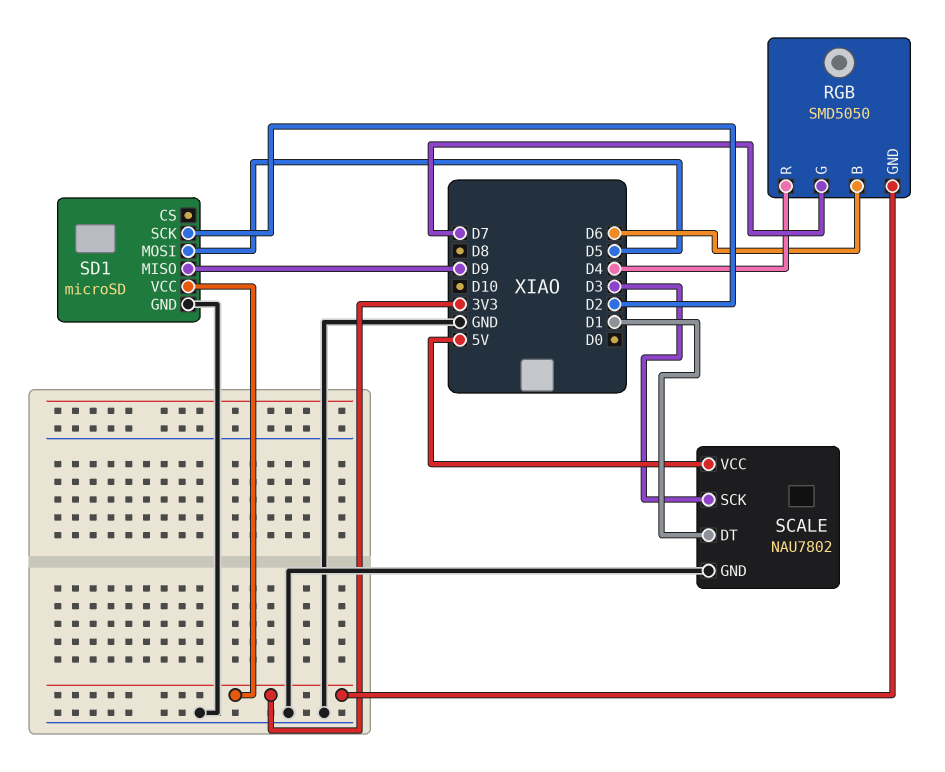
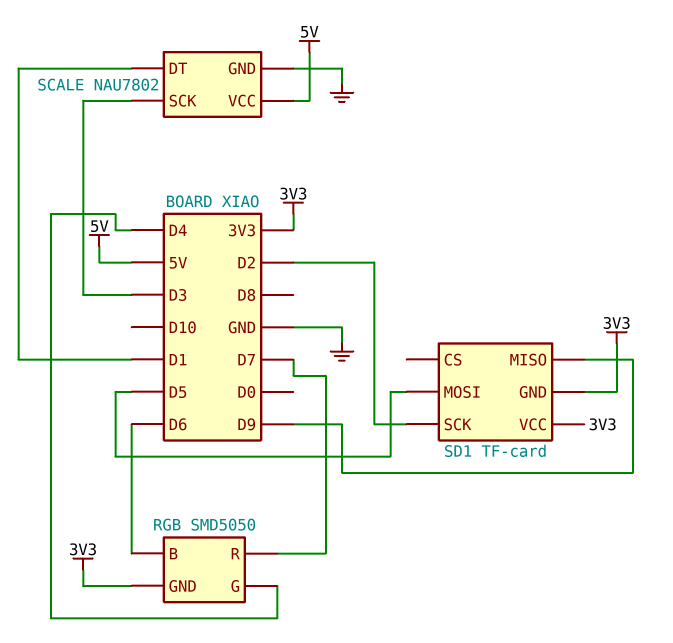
RGB pin G: D7 -> D4
RGB pin R: D4 -> D7
SD1: microSD -> TF-card
SD1 pin GND: GND -> 3V3

